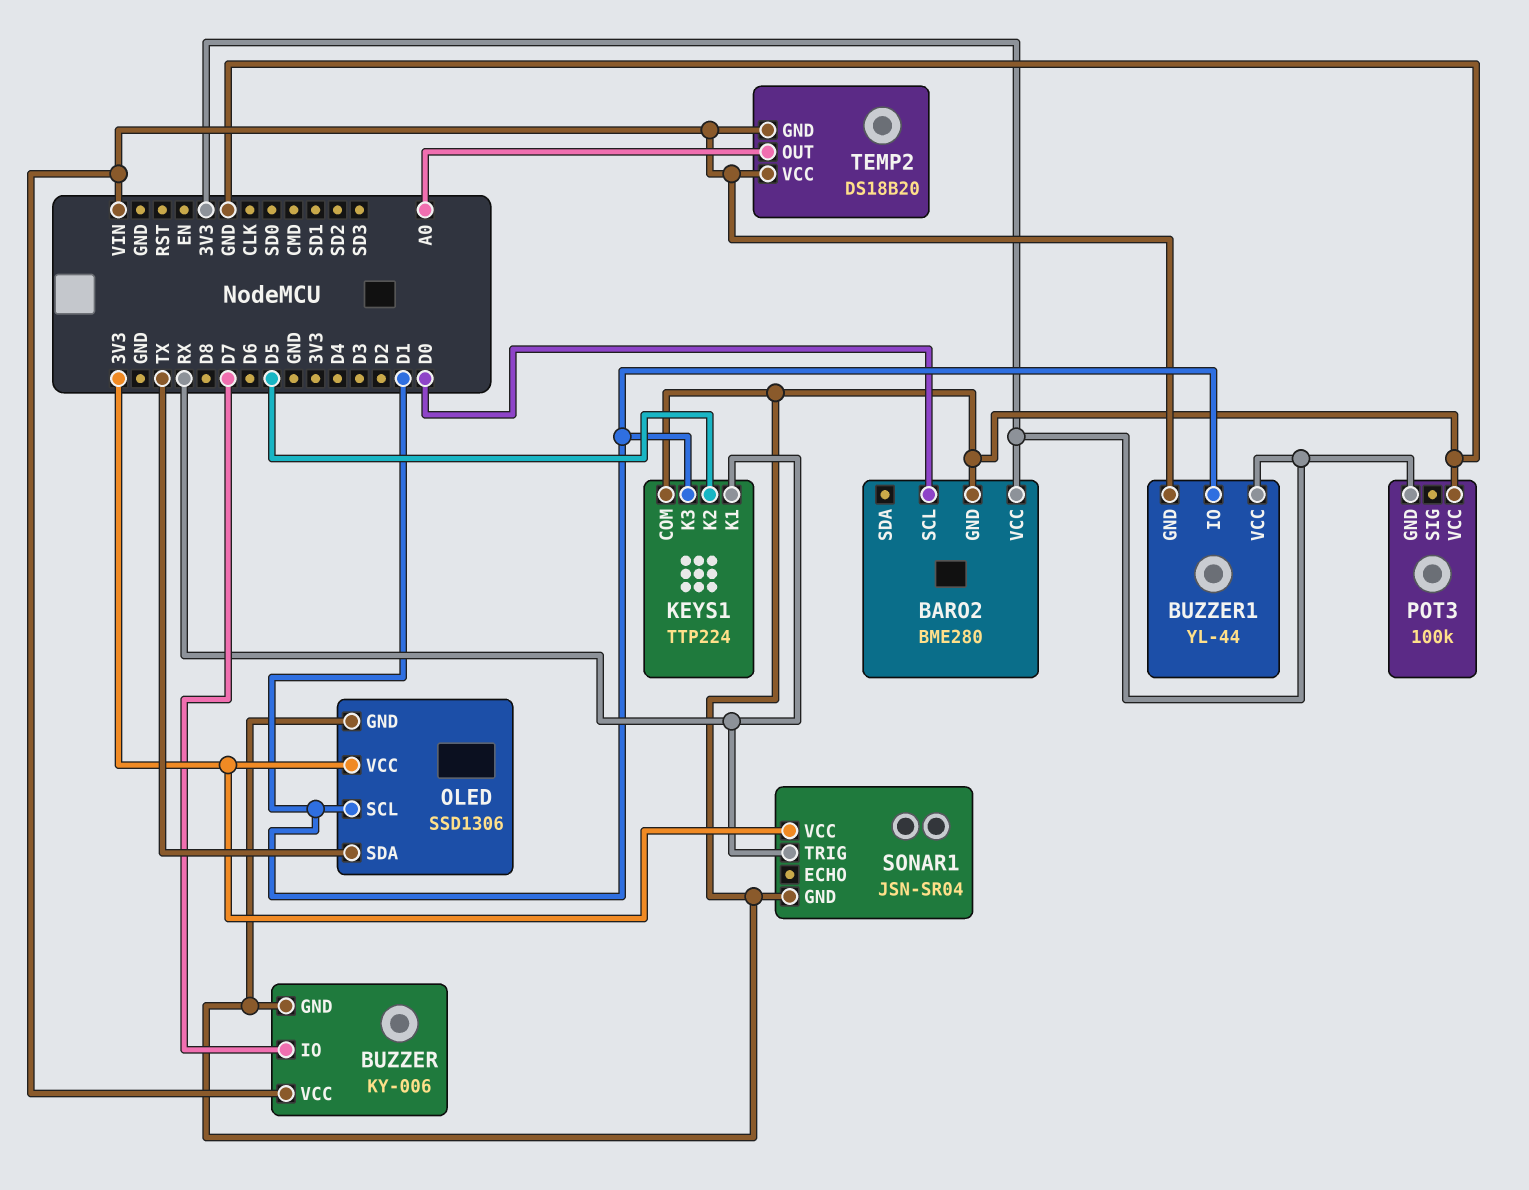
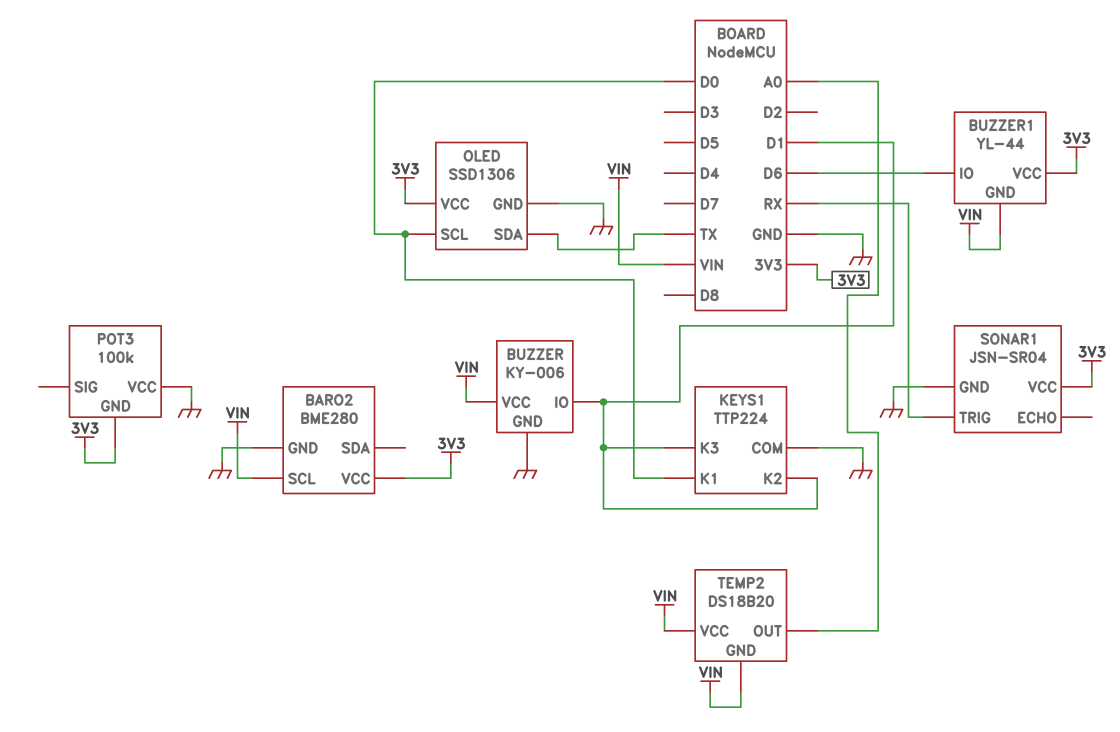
BARO2 pin SCL: D0 -> VIN
BUZZER pin IO: D7 -> D1
BUZZER1 pin IO: D1 -> D6
KEYS1 pin K1: RX -> D0
KEYS1 pin K2: D5 -> D1
OLED pin SCL: D1 -> D0

